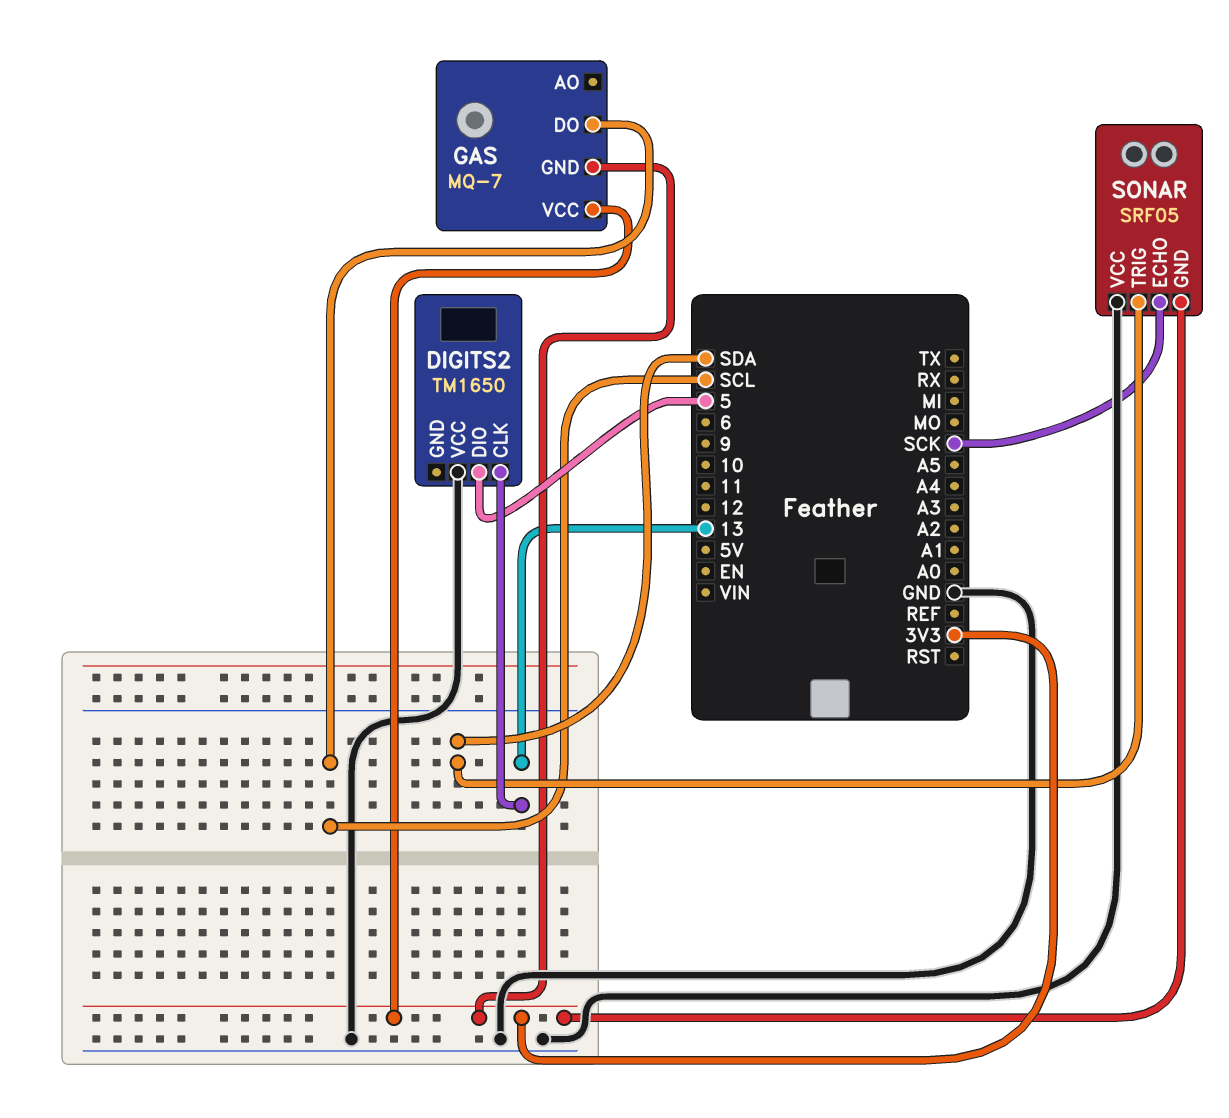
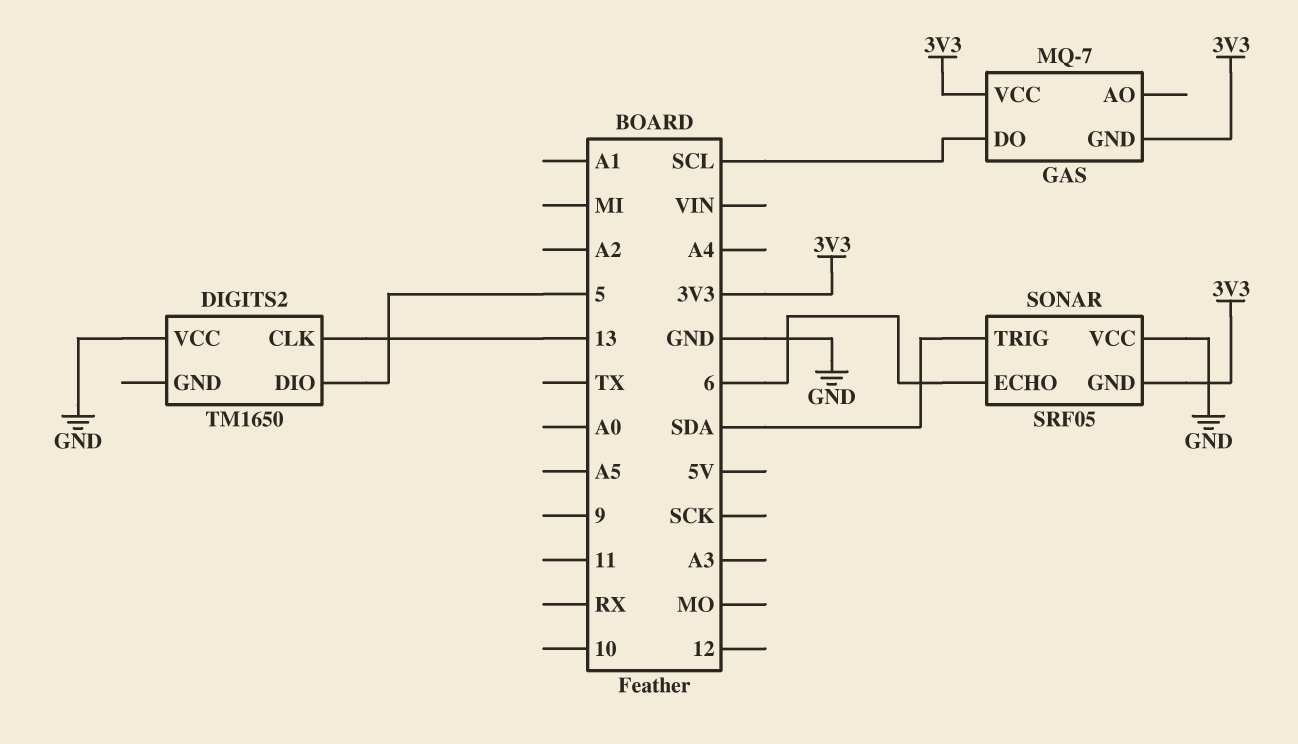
SONAR pin ECHO: SCK -> 6

